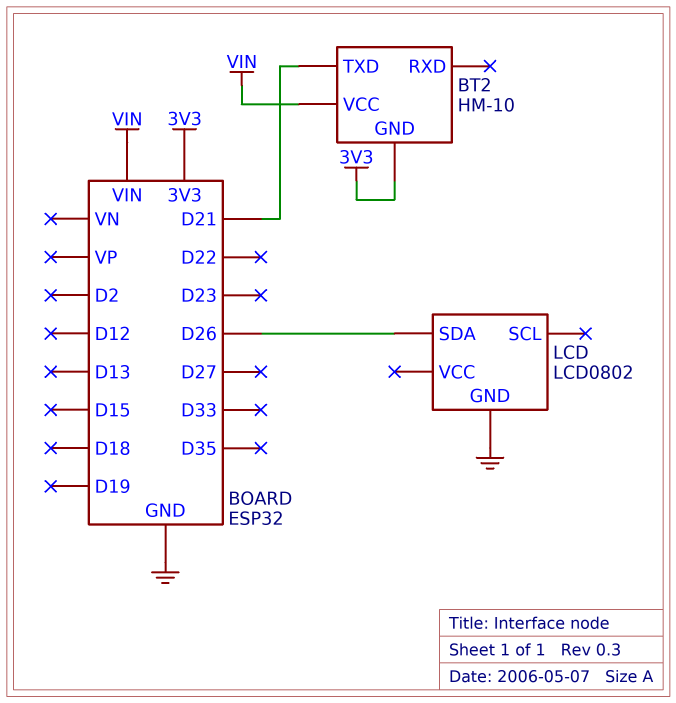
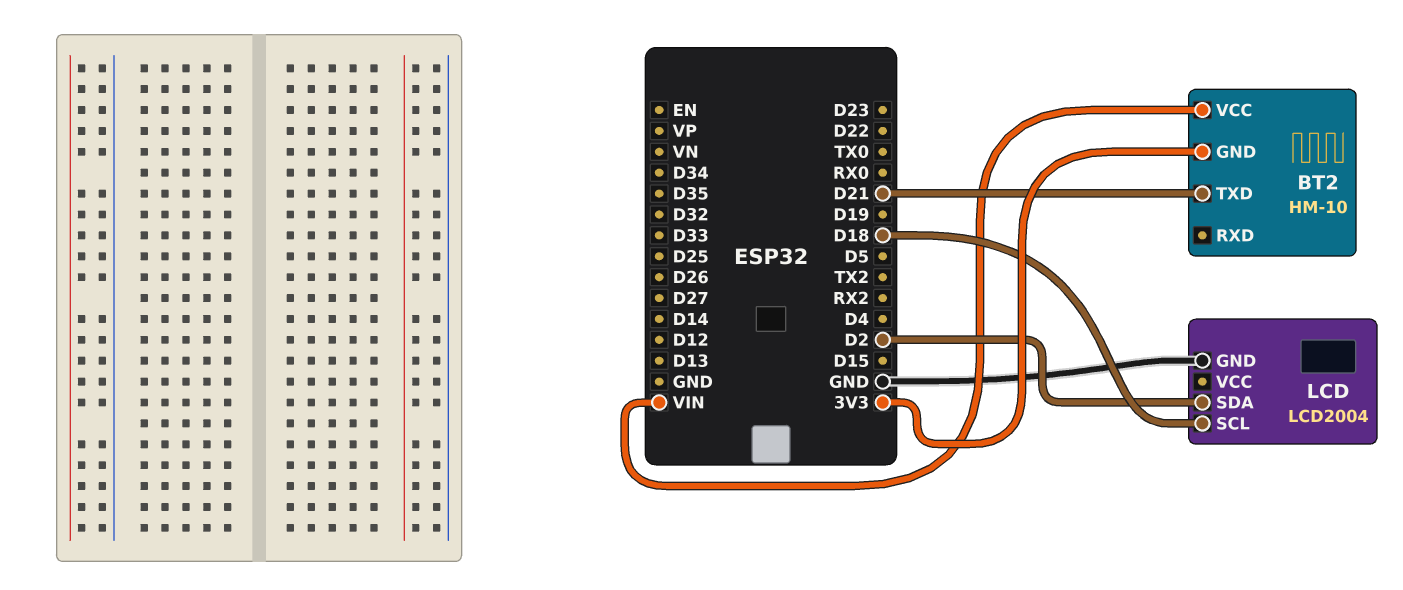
LCD: LCD0802 -> LCD2004
LCD pin SCL: none -> D18
LCD pin SDA: D26 -> D2

